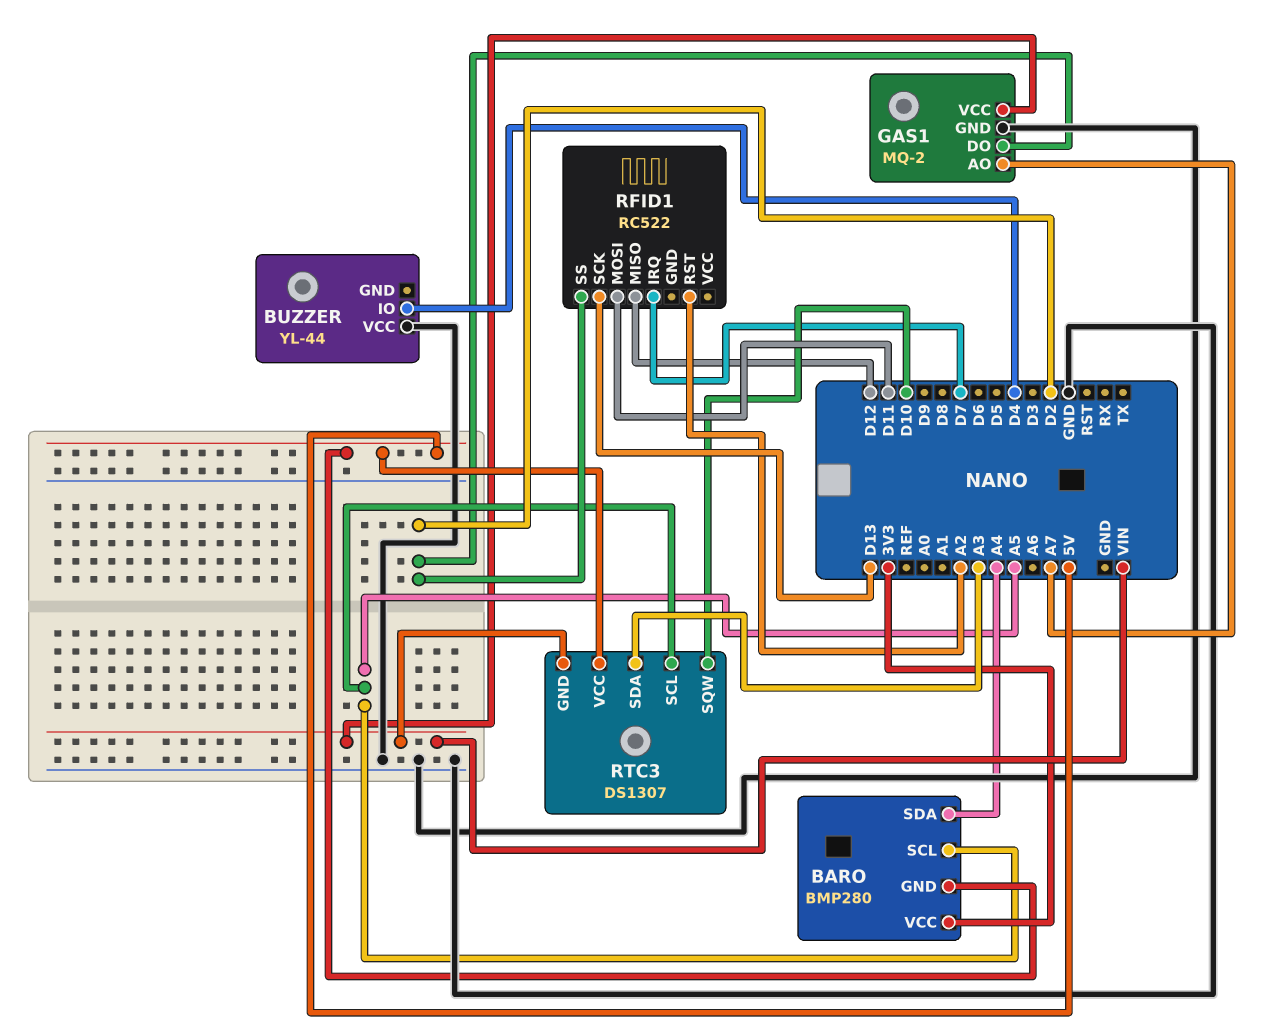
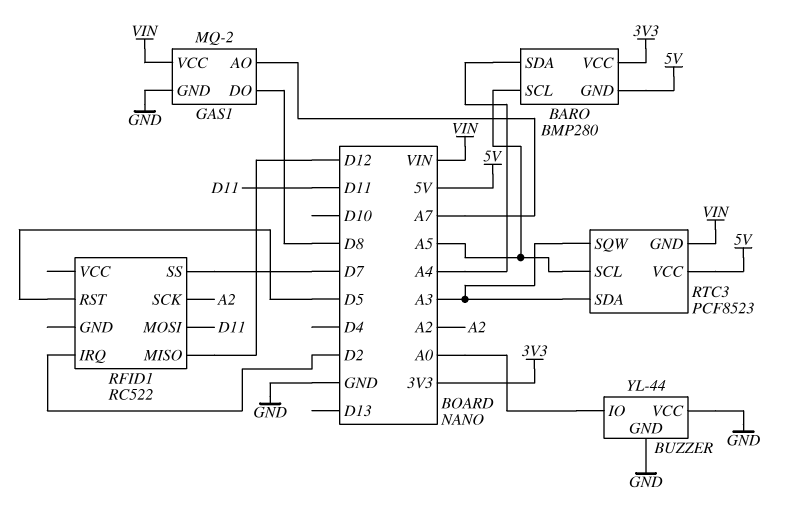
BUZZER pin GND: none -> GND
BUZZER pin IO: D4 -> A0
GAS1 pin DO: D2 -> D8
RFID1 pin IRQ: D7 -> D2
RFID1 pin RST: A2 -> D5
RFID1 pin SCK: D13 -> A2
RFID1 pin SS: D2 -> D7
RTC3: DS1307 -> PCF8523
RTC3 pin SQW: D10 -> A3

